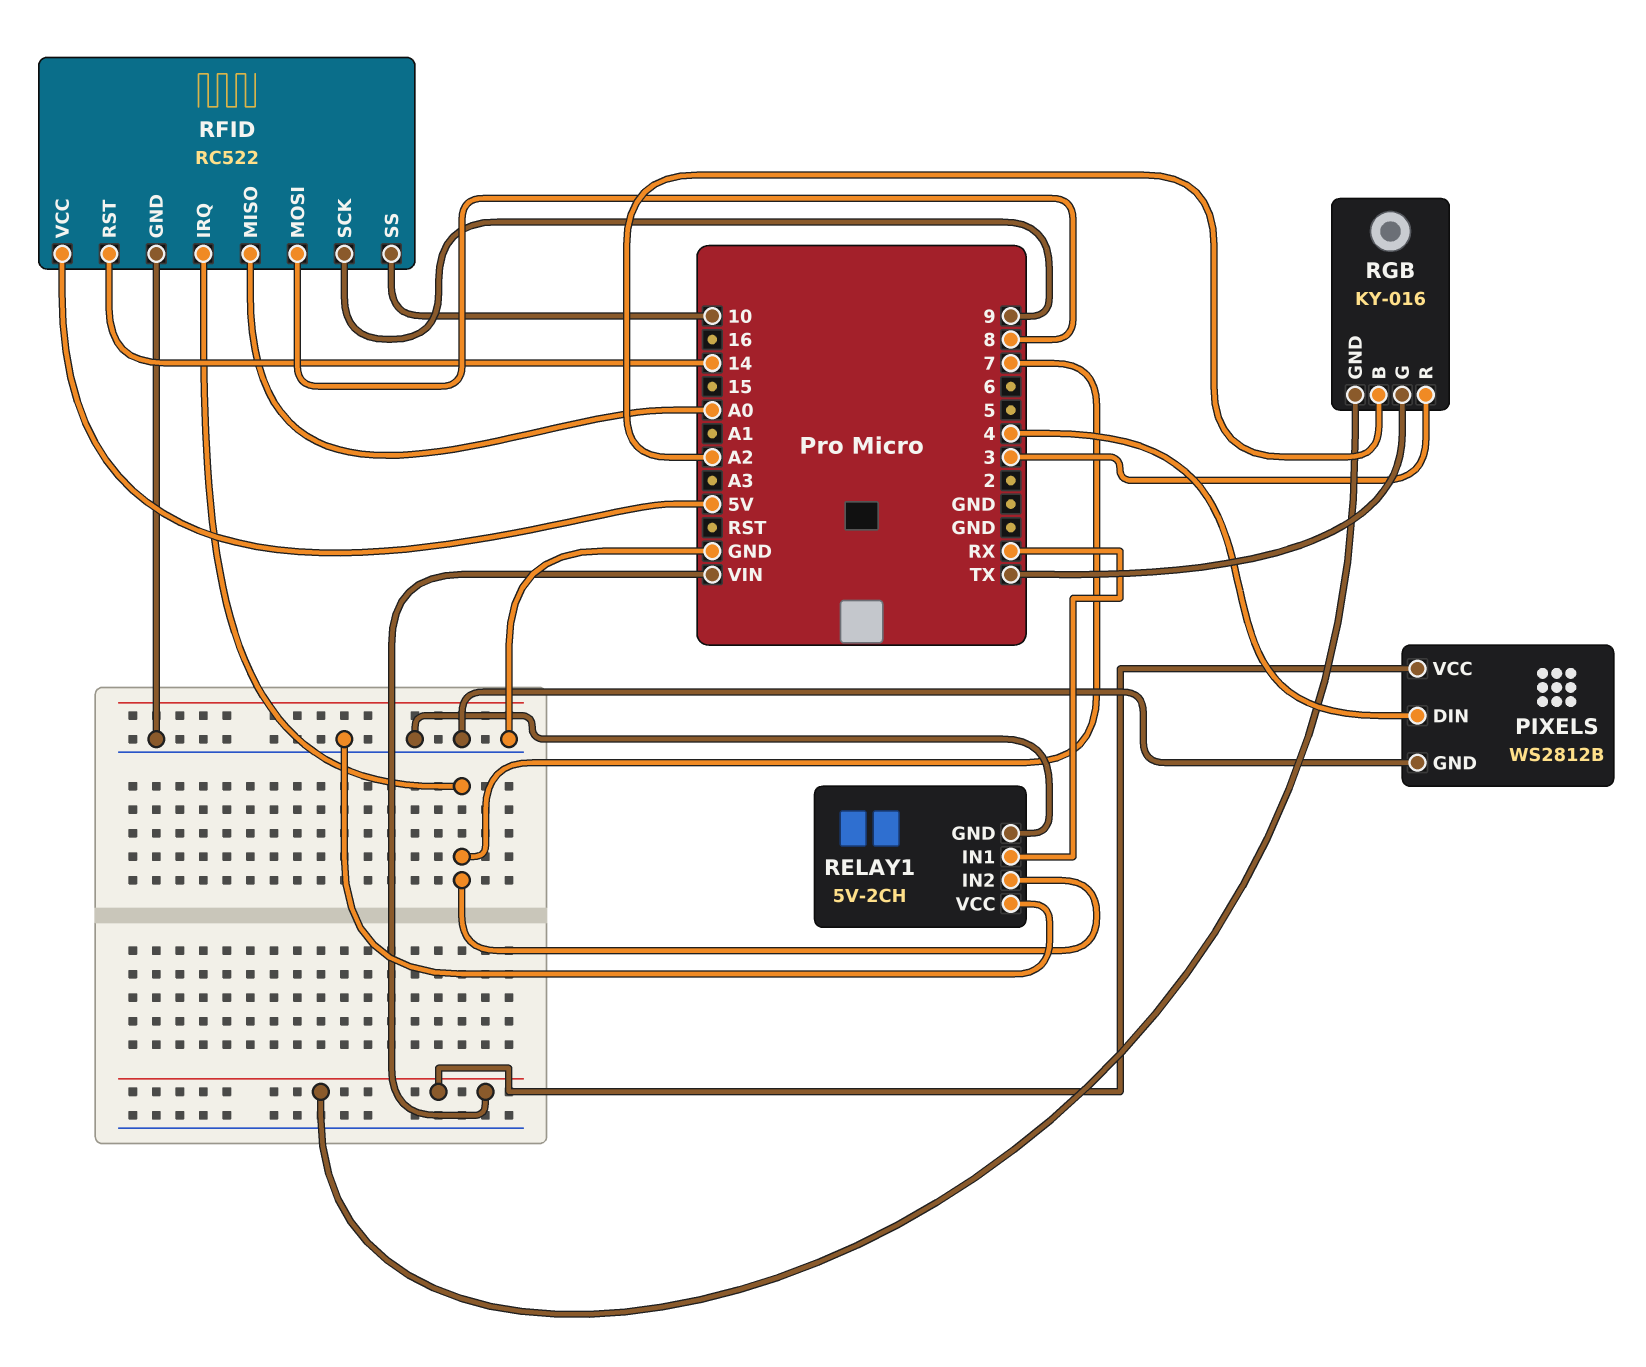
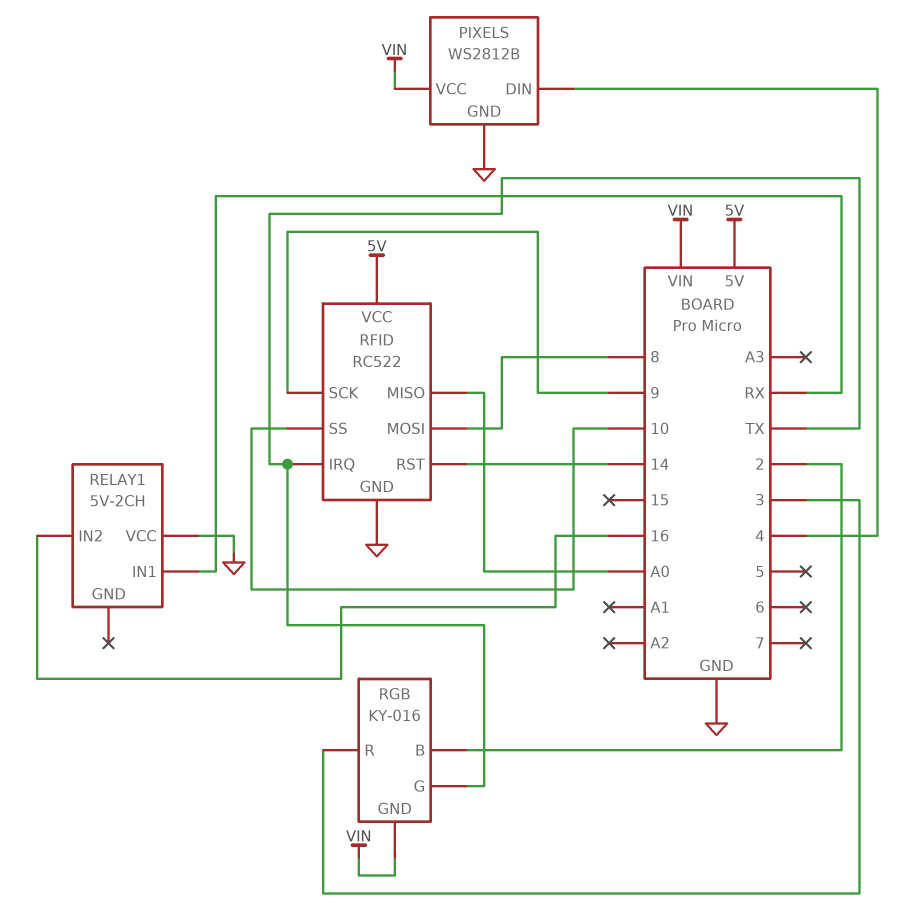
RELAY1 pin GND: GND -> none
RELAY1 pin IN2: 7 -> 16
RFID pin IRQ: 7 -> TX
RGB pin B: A2 -> 2

